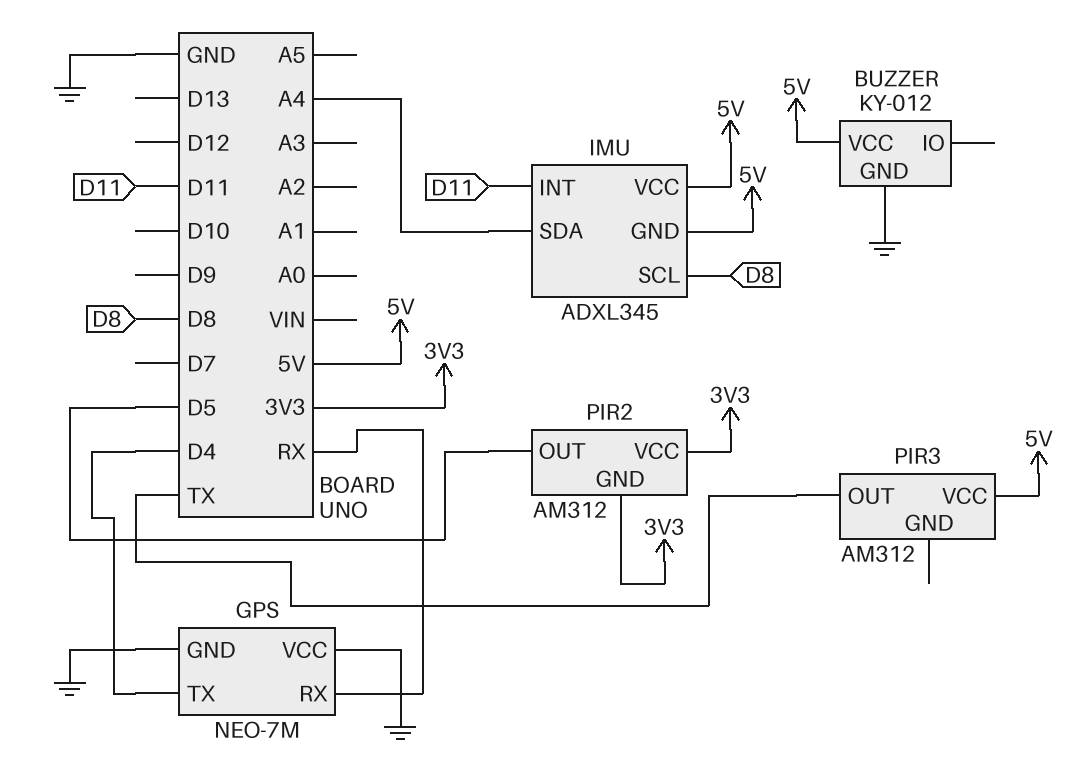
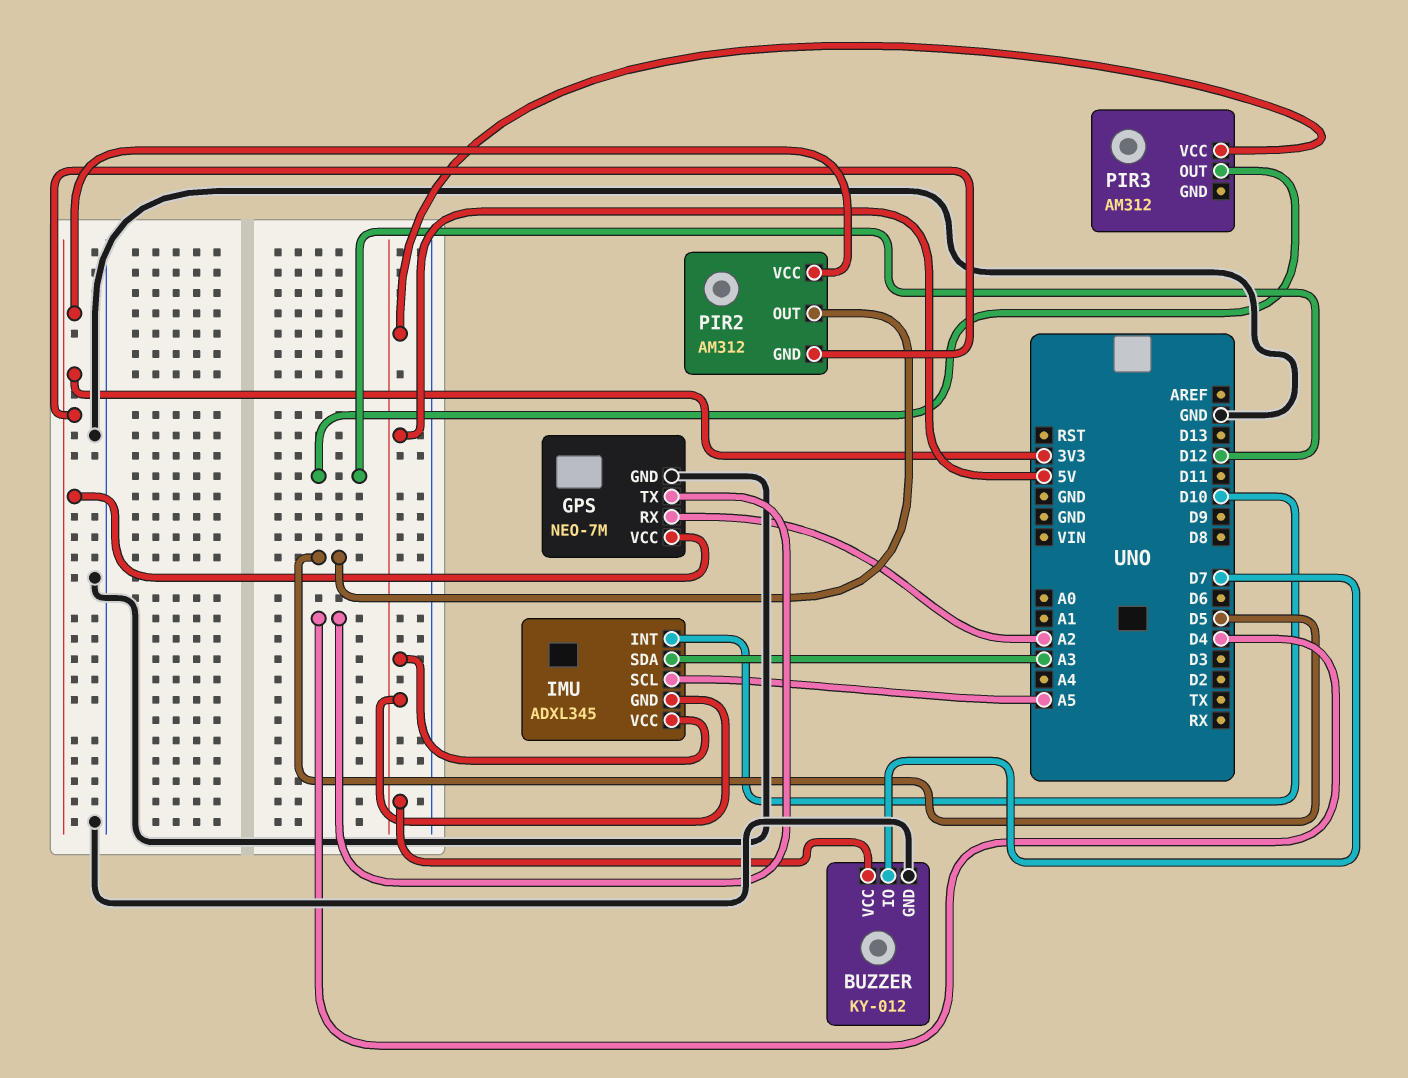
BUZZER pin IO: none -> D7
GPS pin RX: RX -> A2
GPS pin VCC: GND -> 3V3
IMU pin INT: D11 -> D10
IMU pin SCL: D8 -> A5
IMU pin SDA: A4 -> A3
PIR3 pin OUT: TX -> D12

